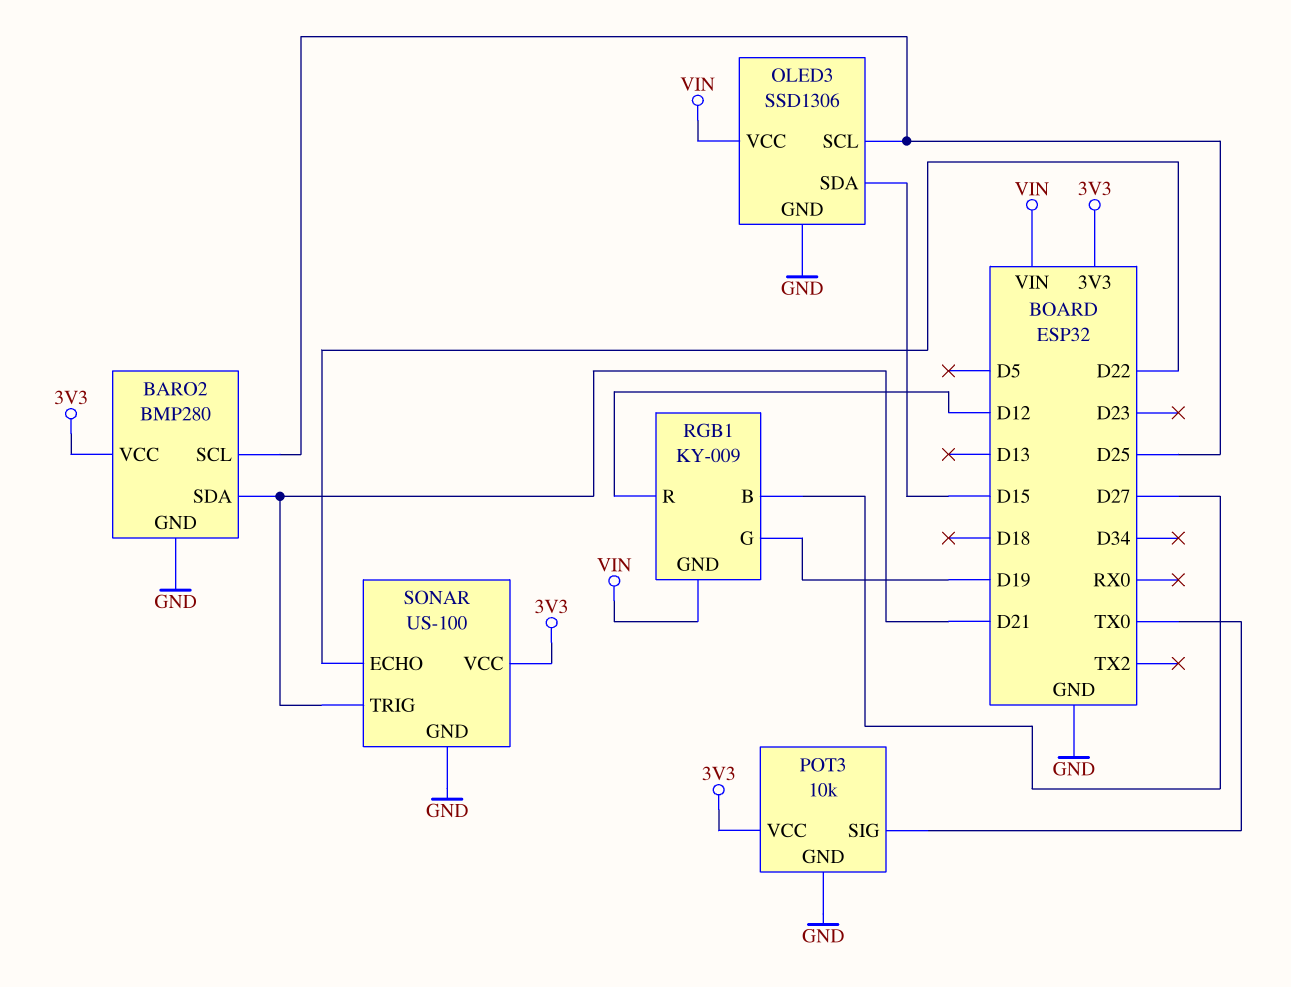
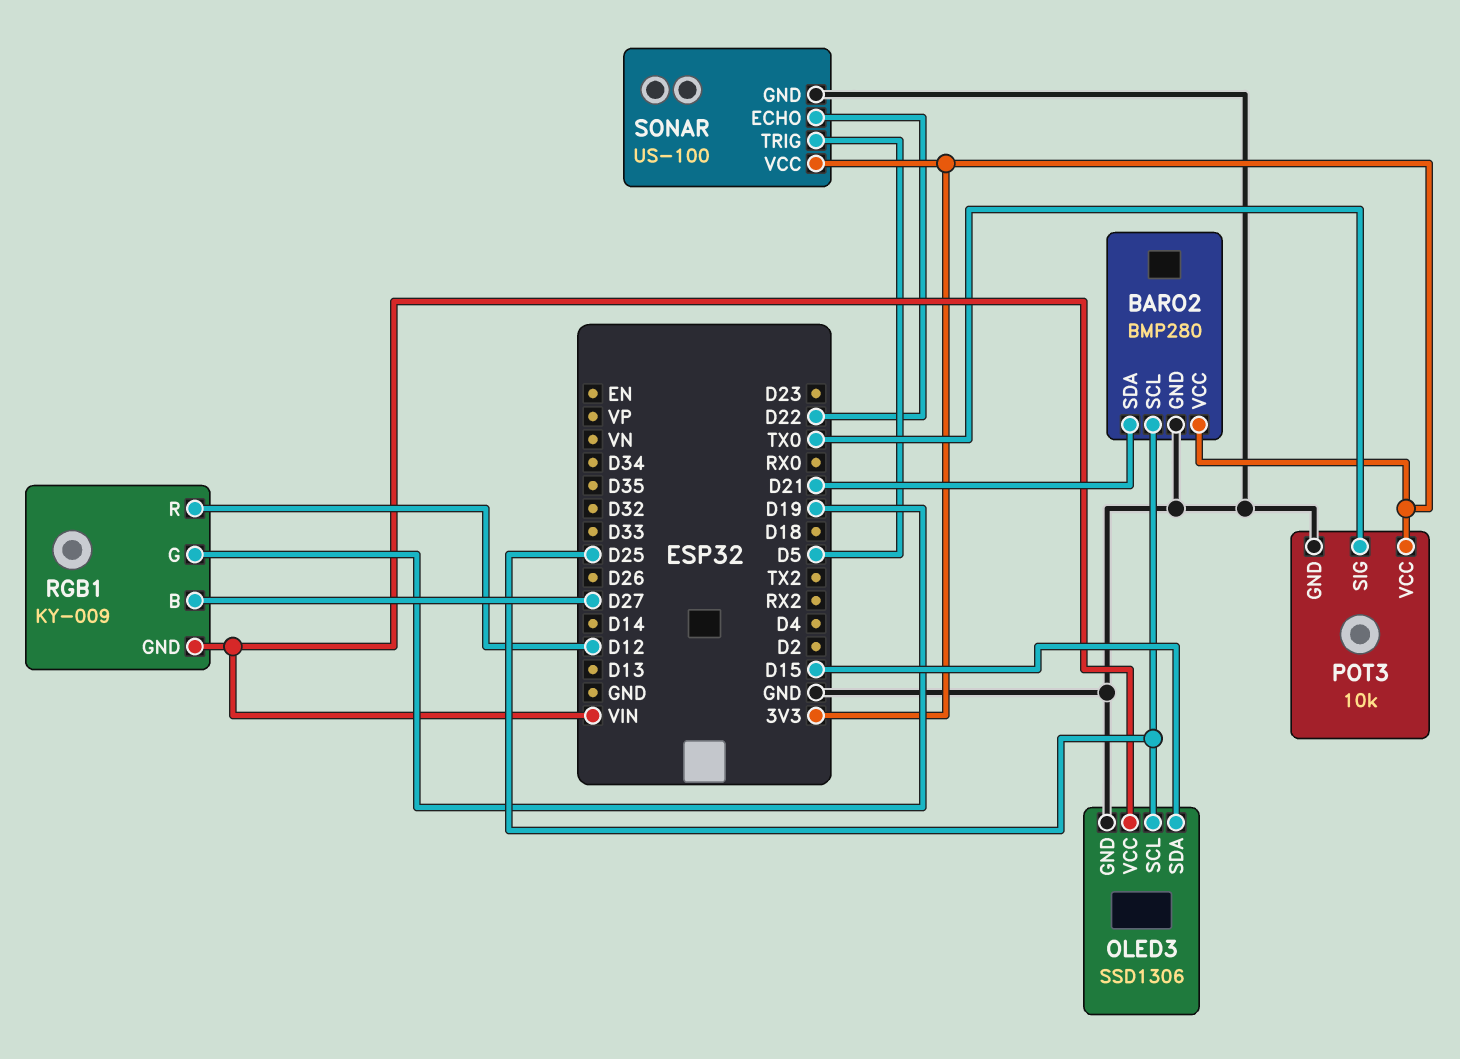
SONAR pin TRIG: D21 -> D5

